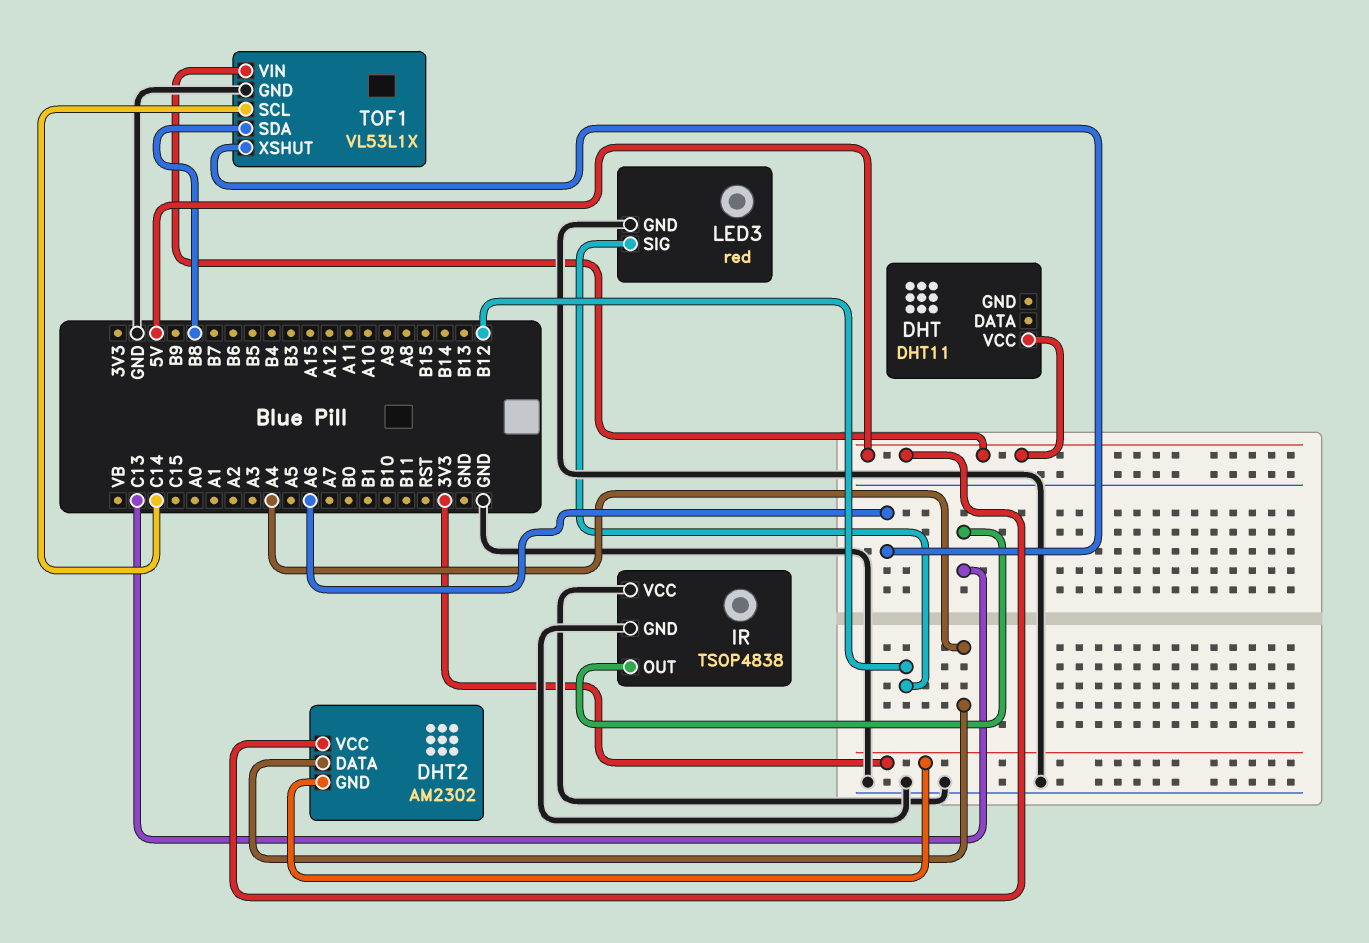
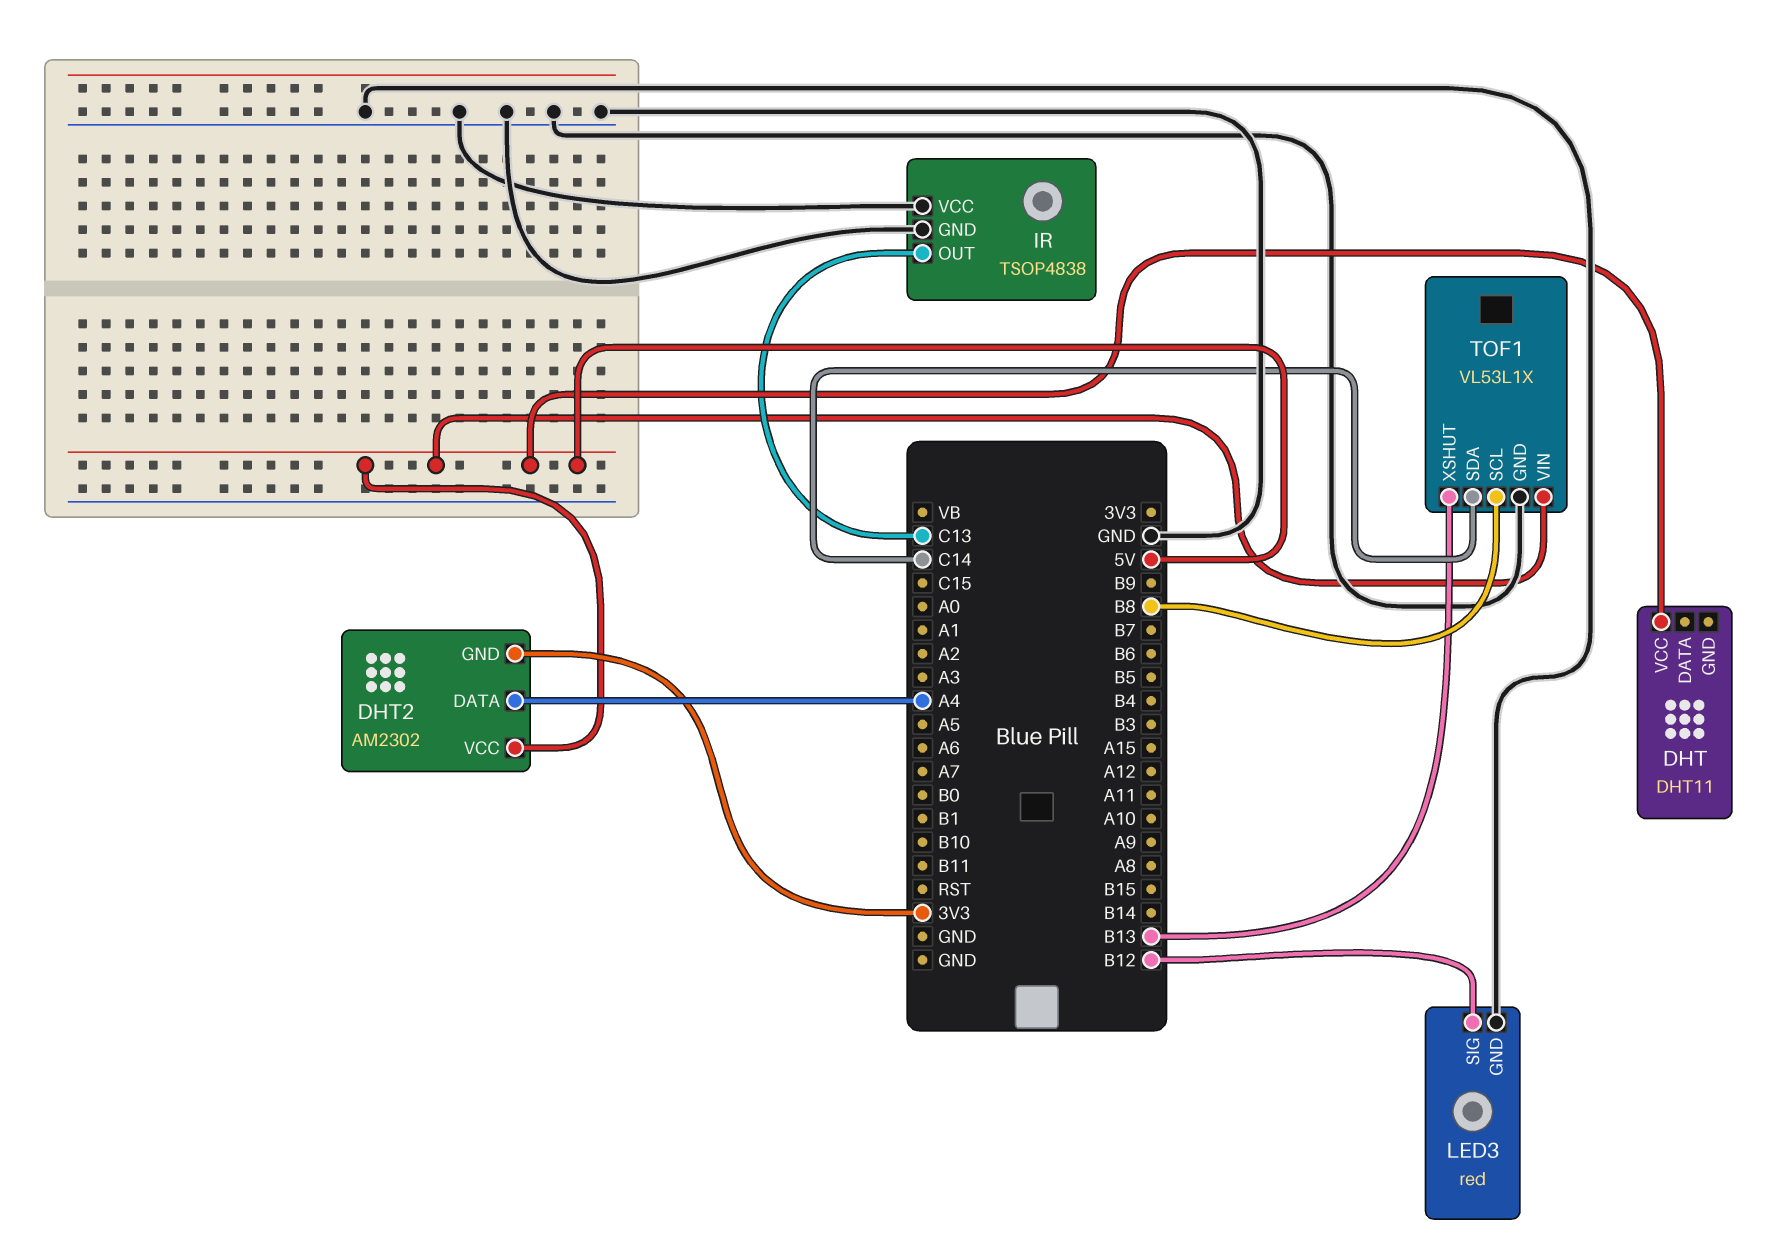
TOF1 pin SCL: C14 -> B8
TOF1 pin SDA: B8 -> C14
TOF1 pin XSHUT: A6 -> B13

